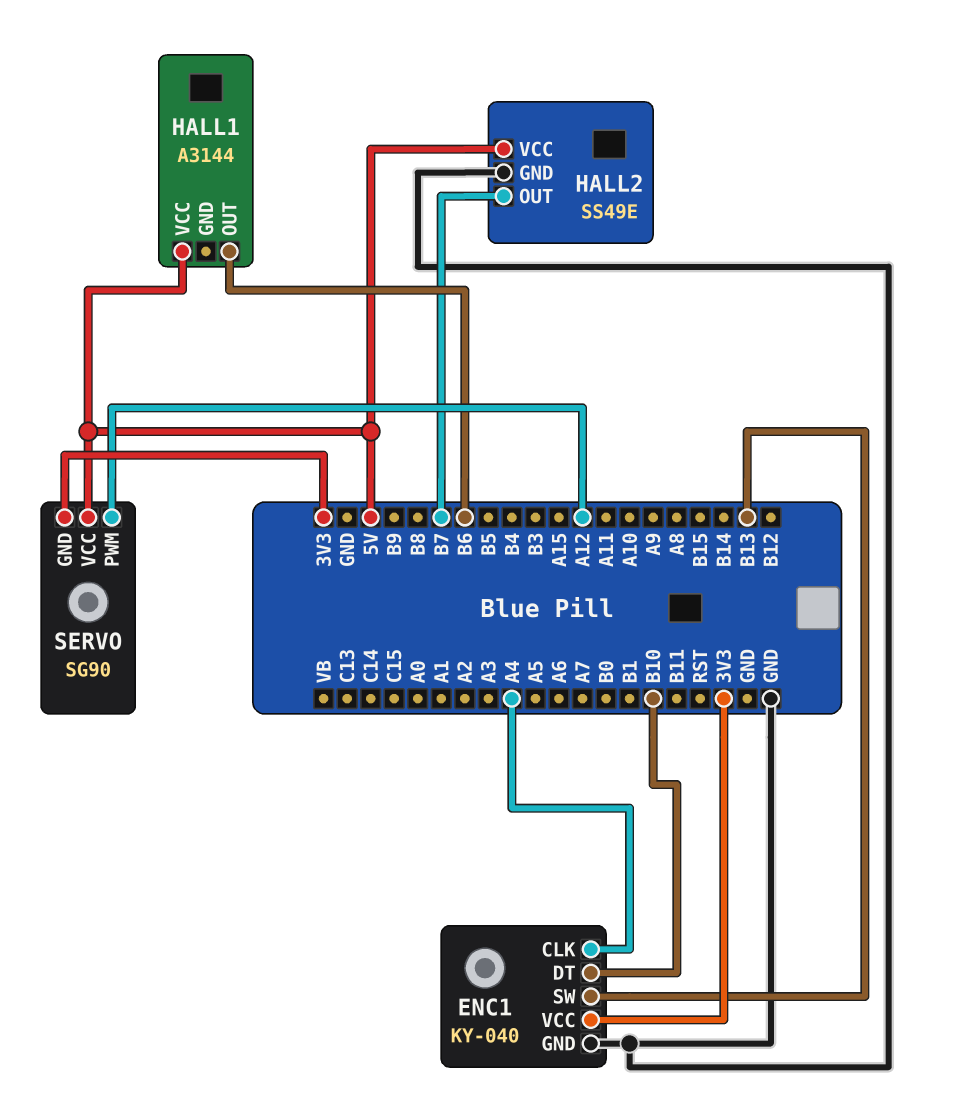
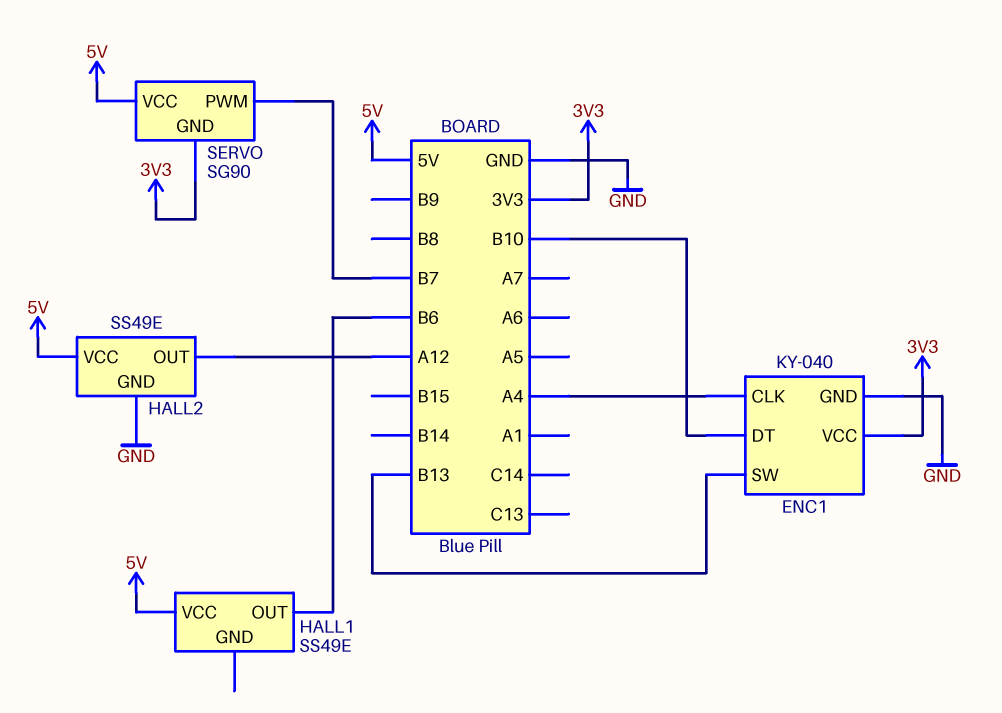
HALL1: A3144 -> SS49E
HALL2 pin OUT: B7 -> A12
SERVO pin PWM: A12 -> B7

